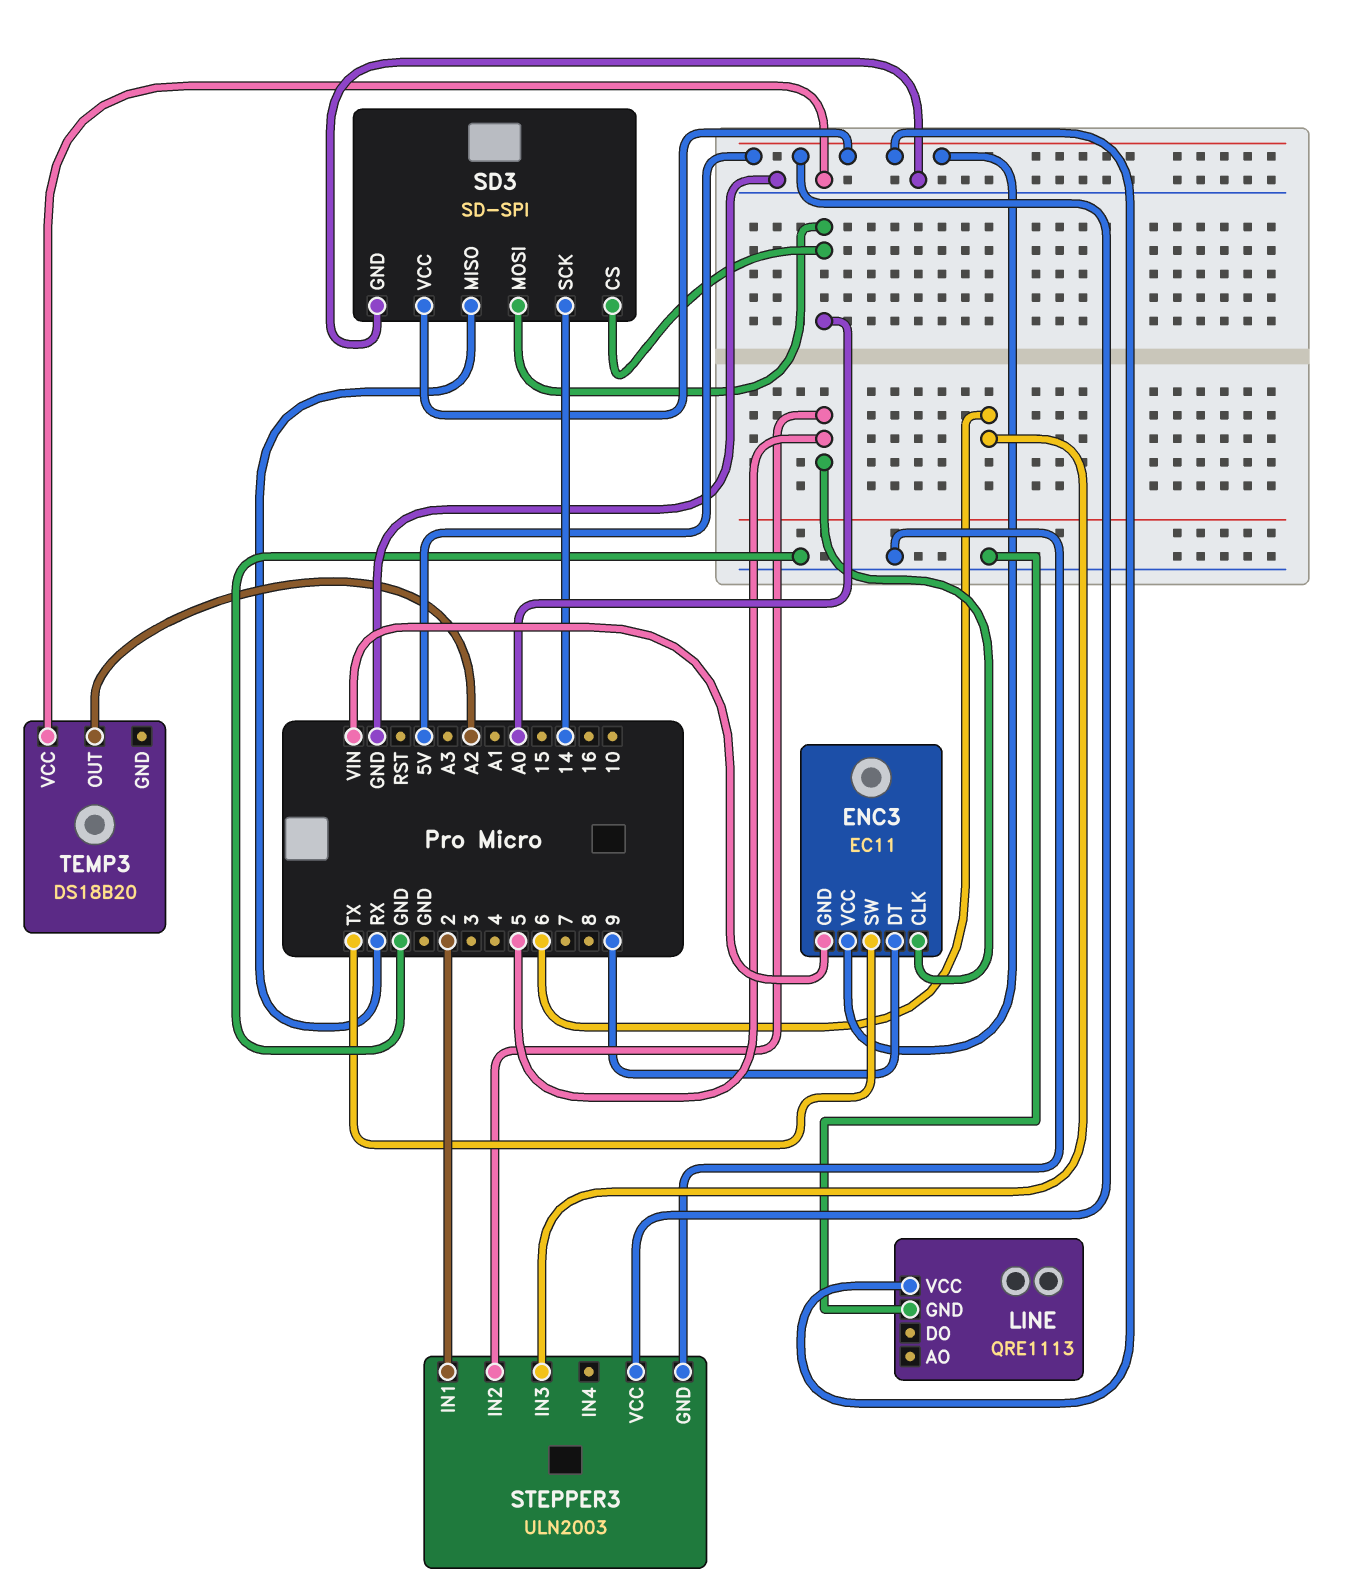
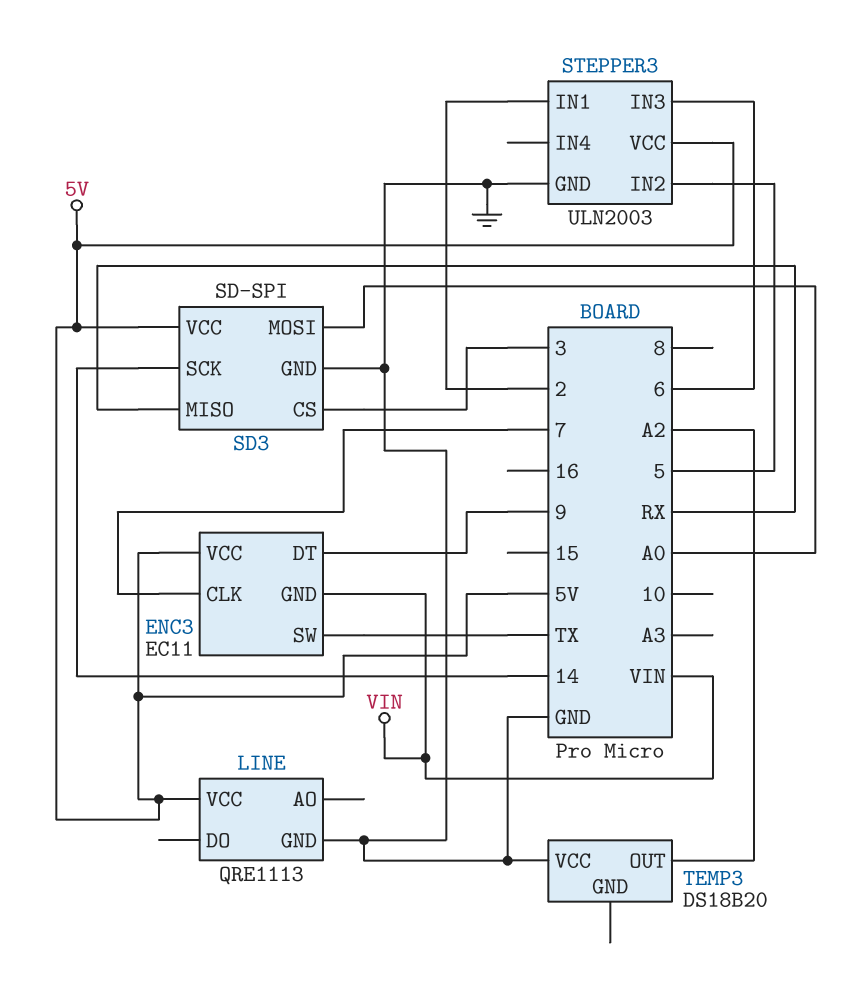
ENC3 pin CLK: 5 -> 7
SD3 pin CS: A0 -> 3

